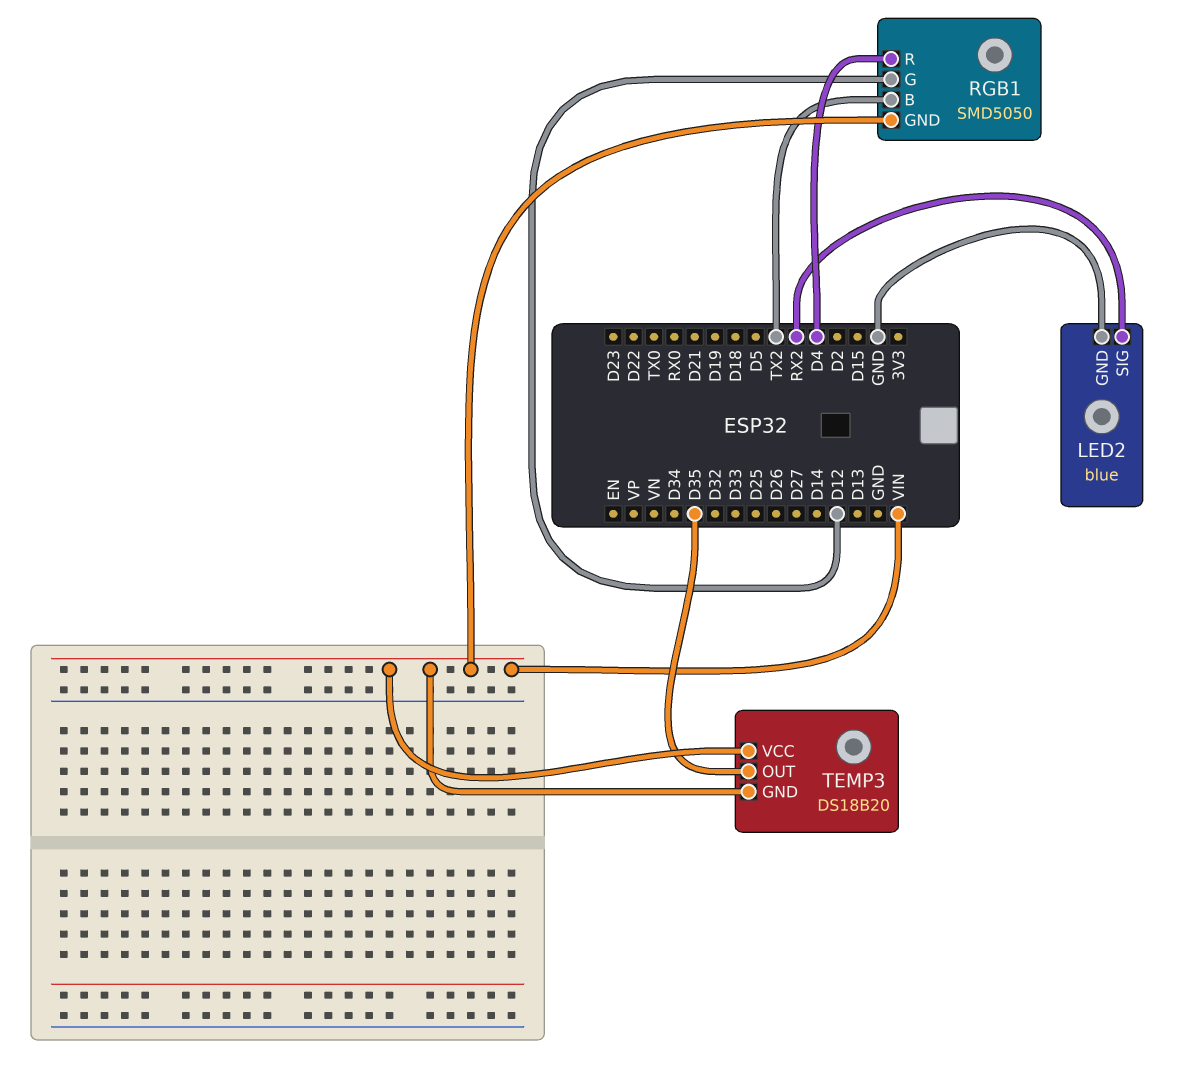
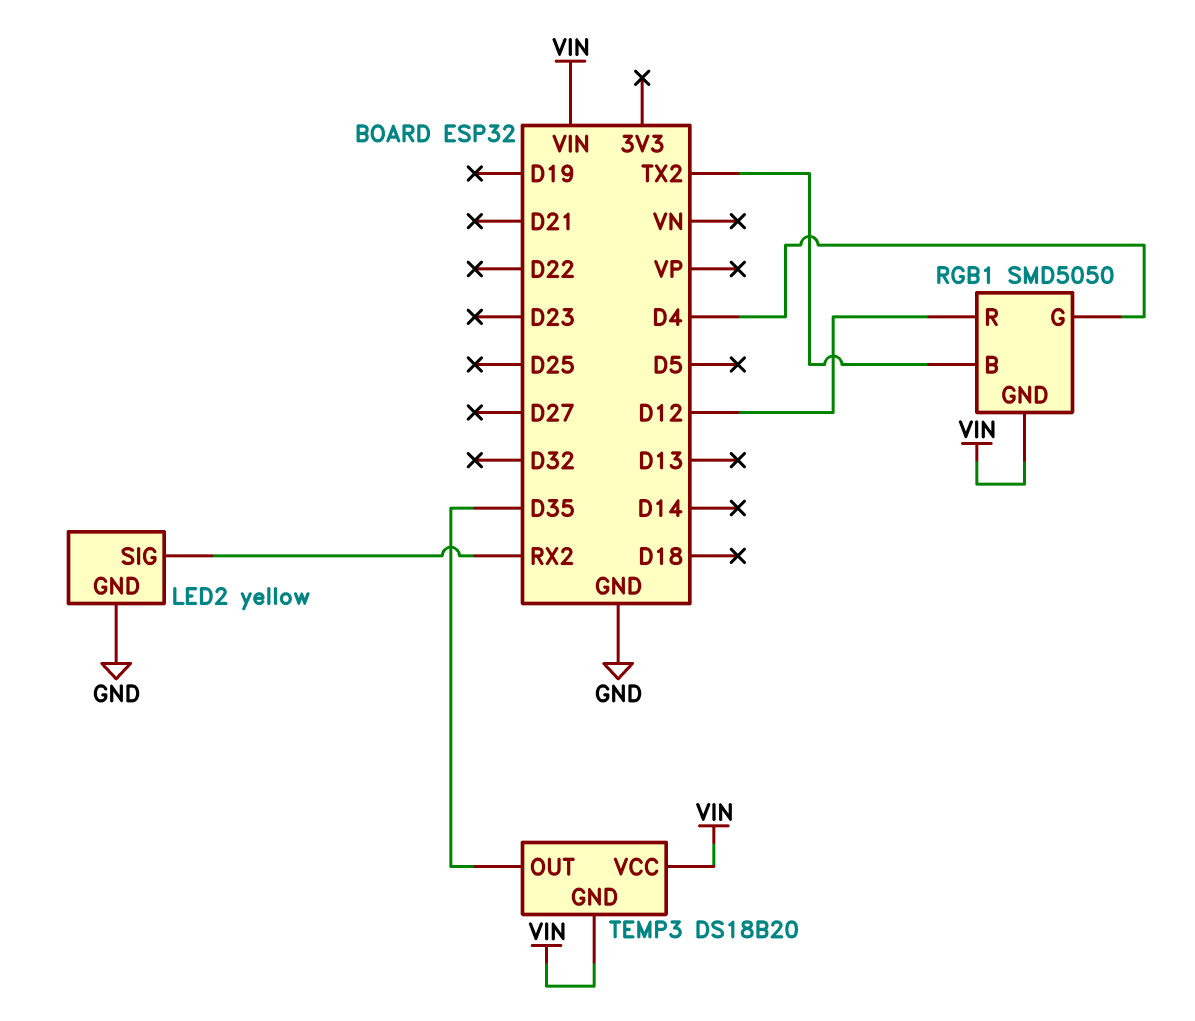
LED2: blue -> yellow
RGB1 pin G: D12 -> D4
RGB1 pin R: D4 -> D12

